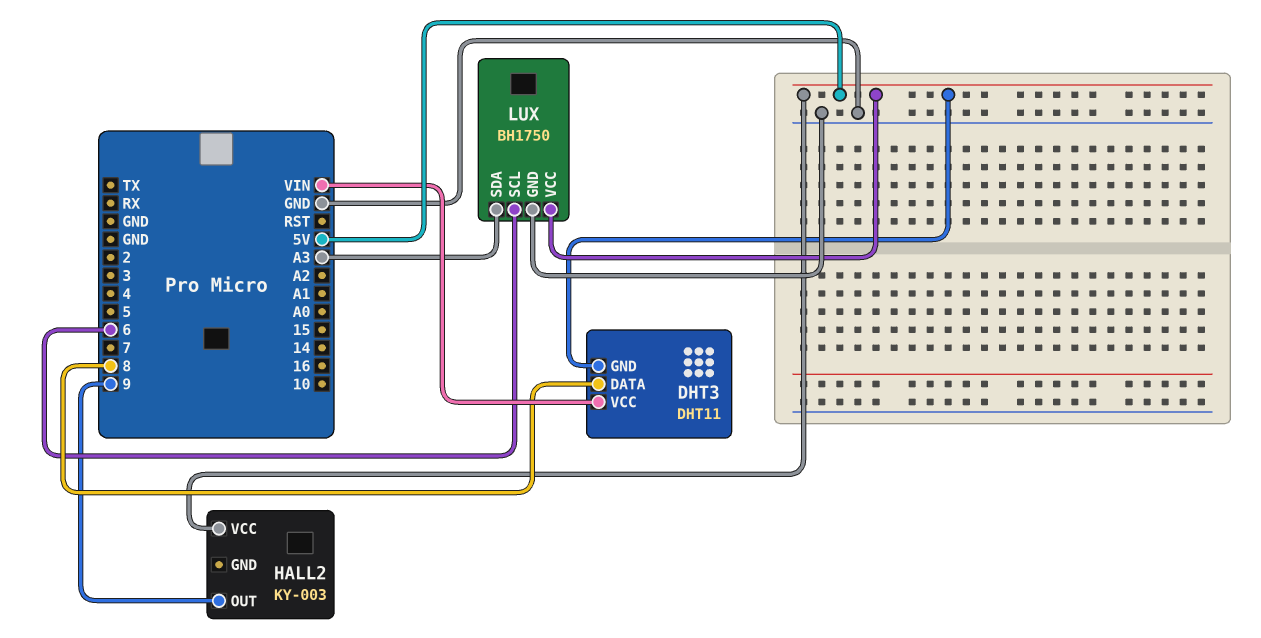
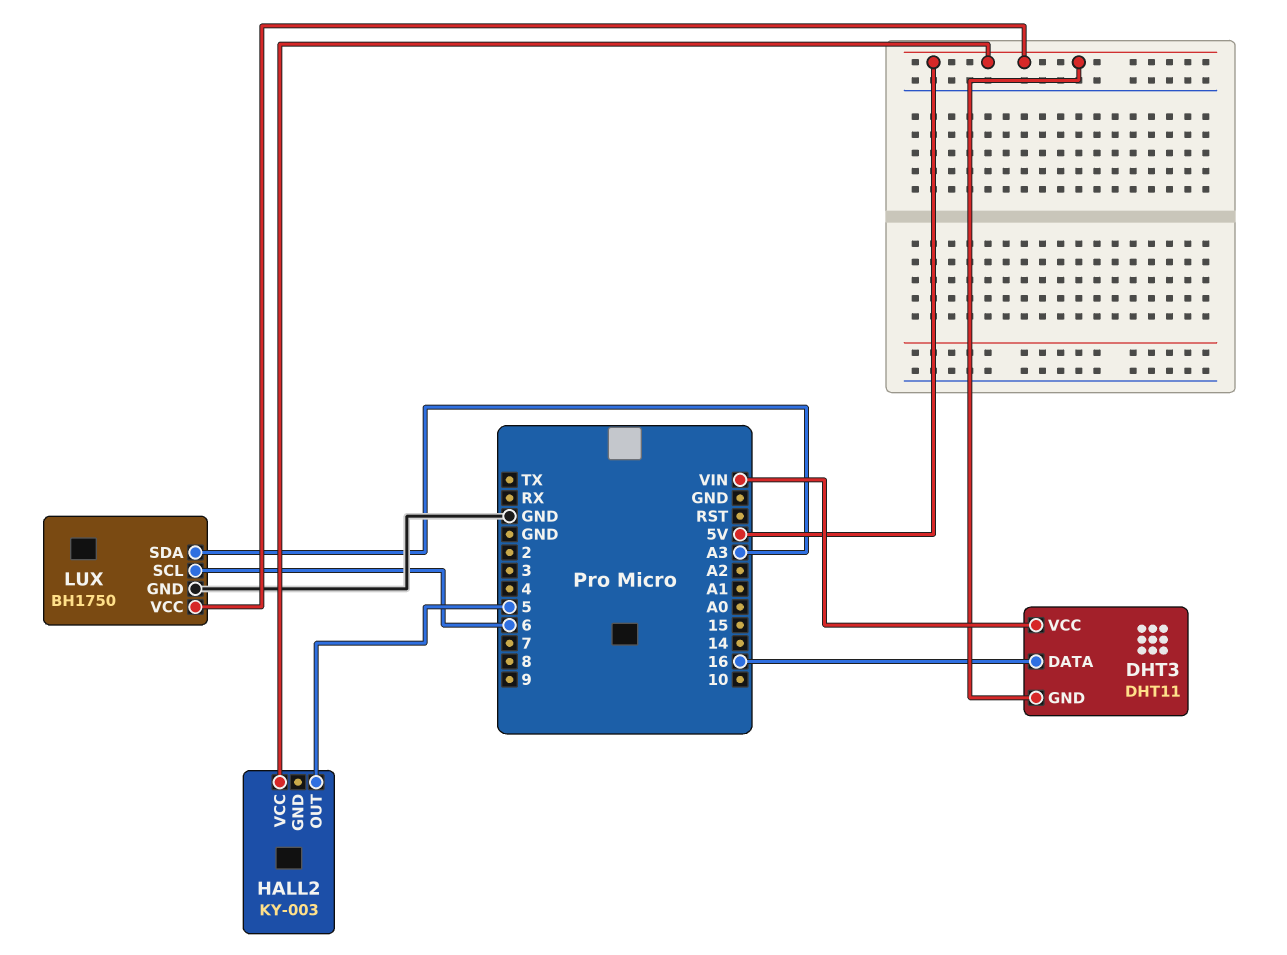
DHT3 pin DATA: 8 -> 16
HALL2 pin OUT: 9 -> 5

